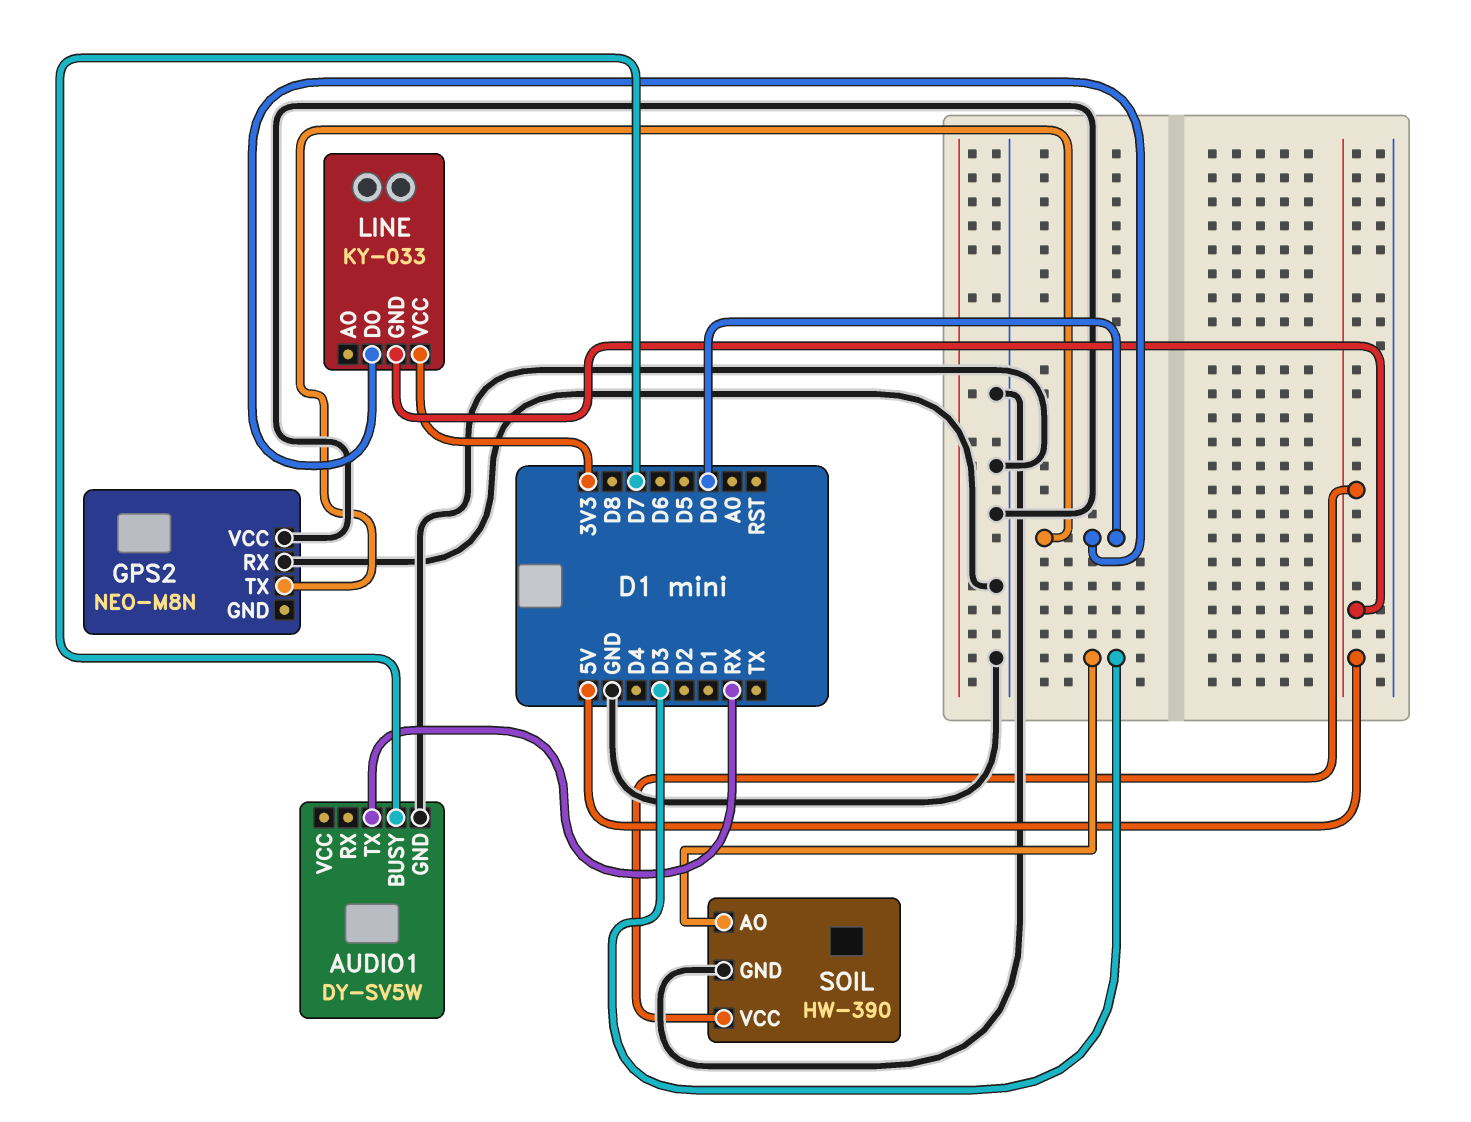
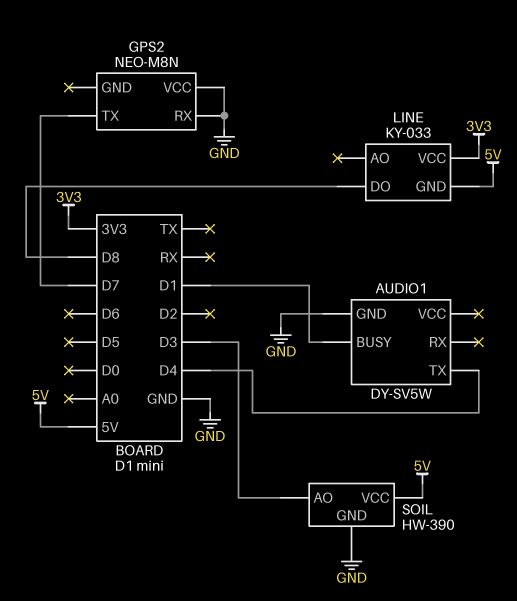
AUDIO1 pin BUSY: D7 -> D1
AUDIO1 pin TX: RX -> D4
GPS2 pin TX: D0 -> D7
LINE pin DO: D0 -> D8

